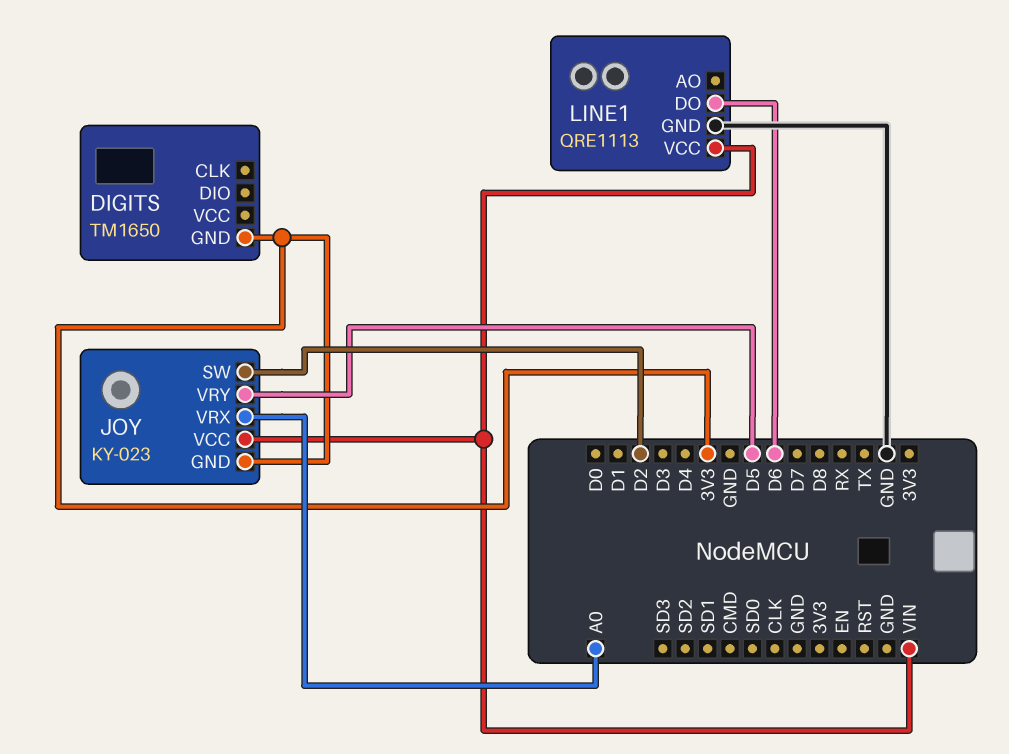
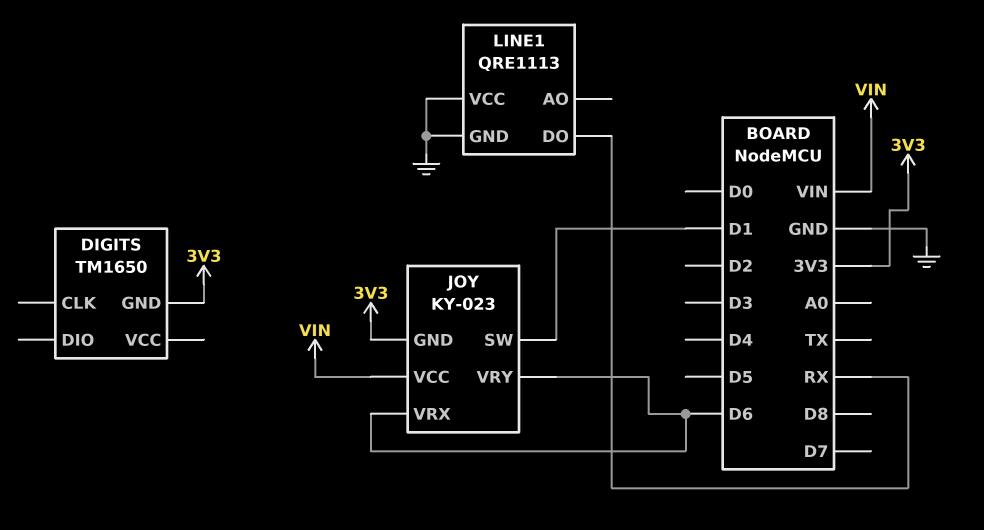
JOY pin SW: D2 -> D1
JOY pin VRX: A0 -> D6
JOY pin VRY: D5 -> D6
LINE1 pin DO: D6 -> RX
LINE1 pin VCC: VIN -> GND

